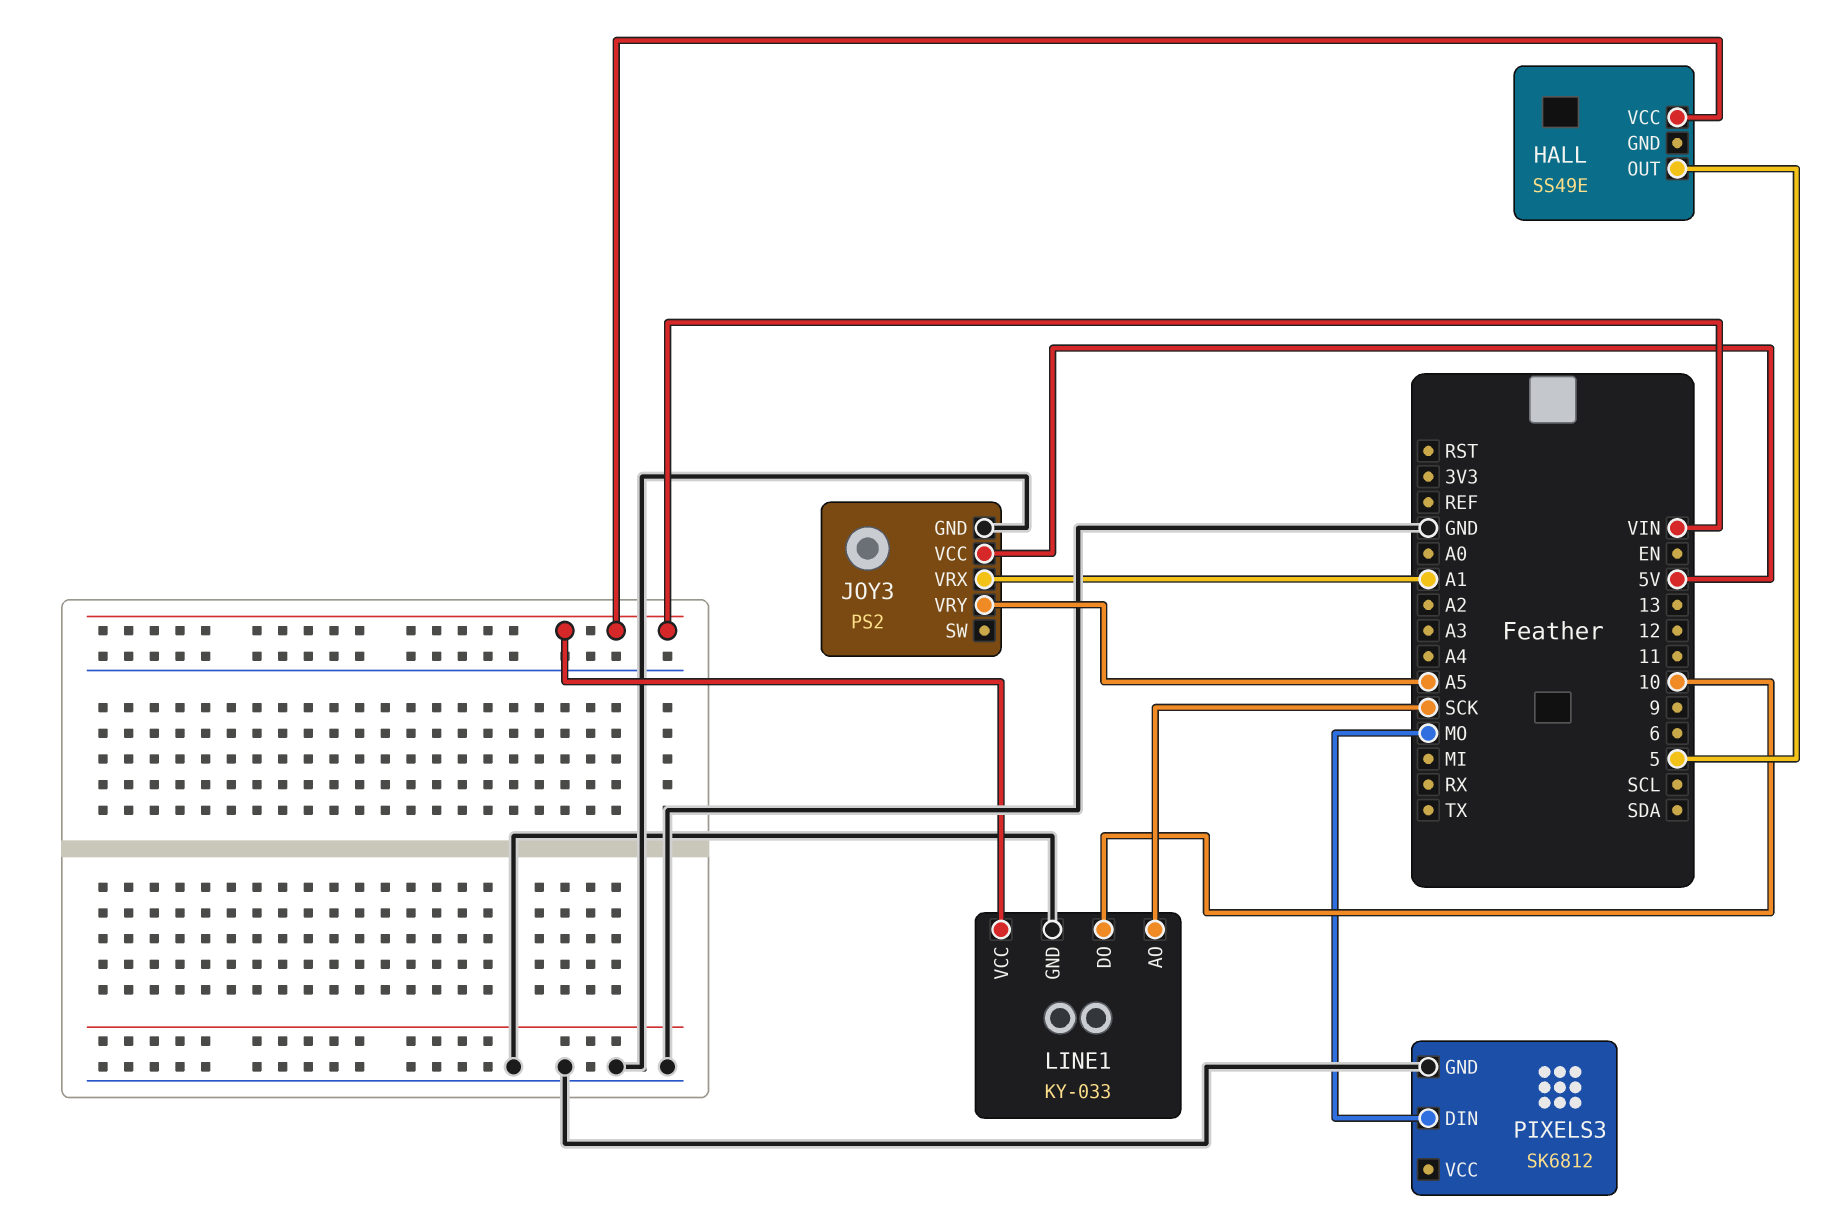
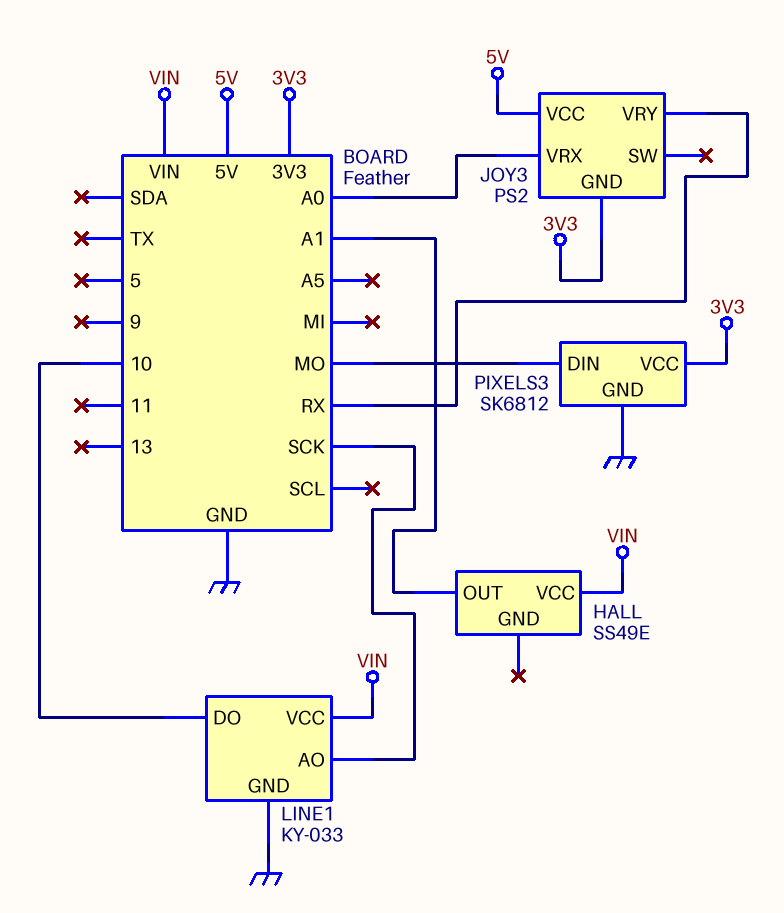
HALL pin OUT: 5 -> A1
JOY3 pin GND: GND -> 3V3
JOY3 pin VRX: A1 -> A0
JOY3 pin VRY: A5 -> RX
PIXELS3 pin VCC: none -> 3V3

